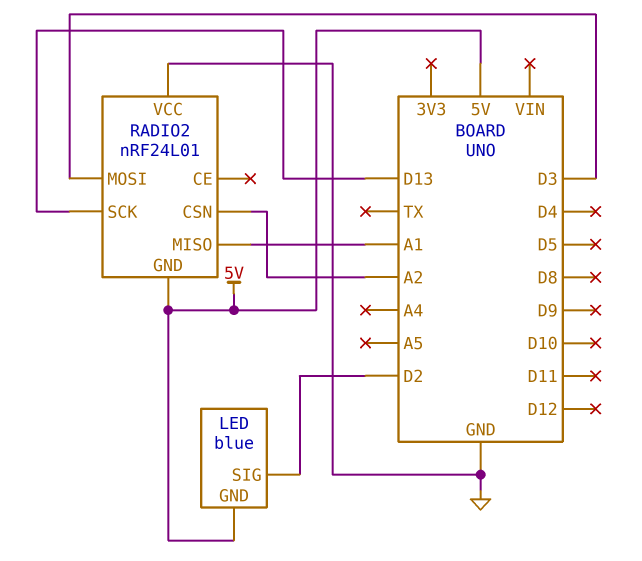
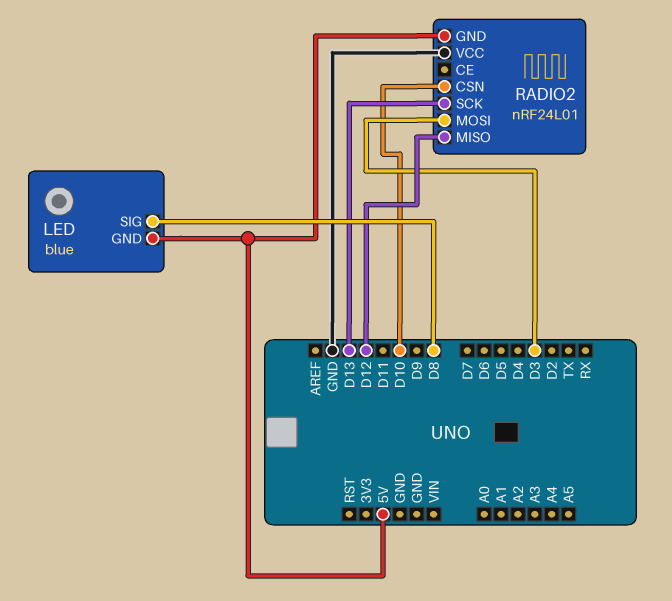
LED pin SIG: D2 -> D8
RADIO2 pin CSN: A2 -> D10
RADIO2 pin MISO: A1 -> D12

